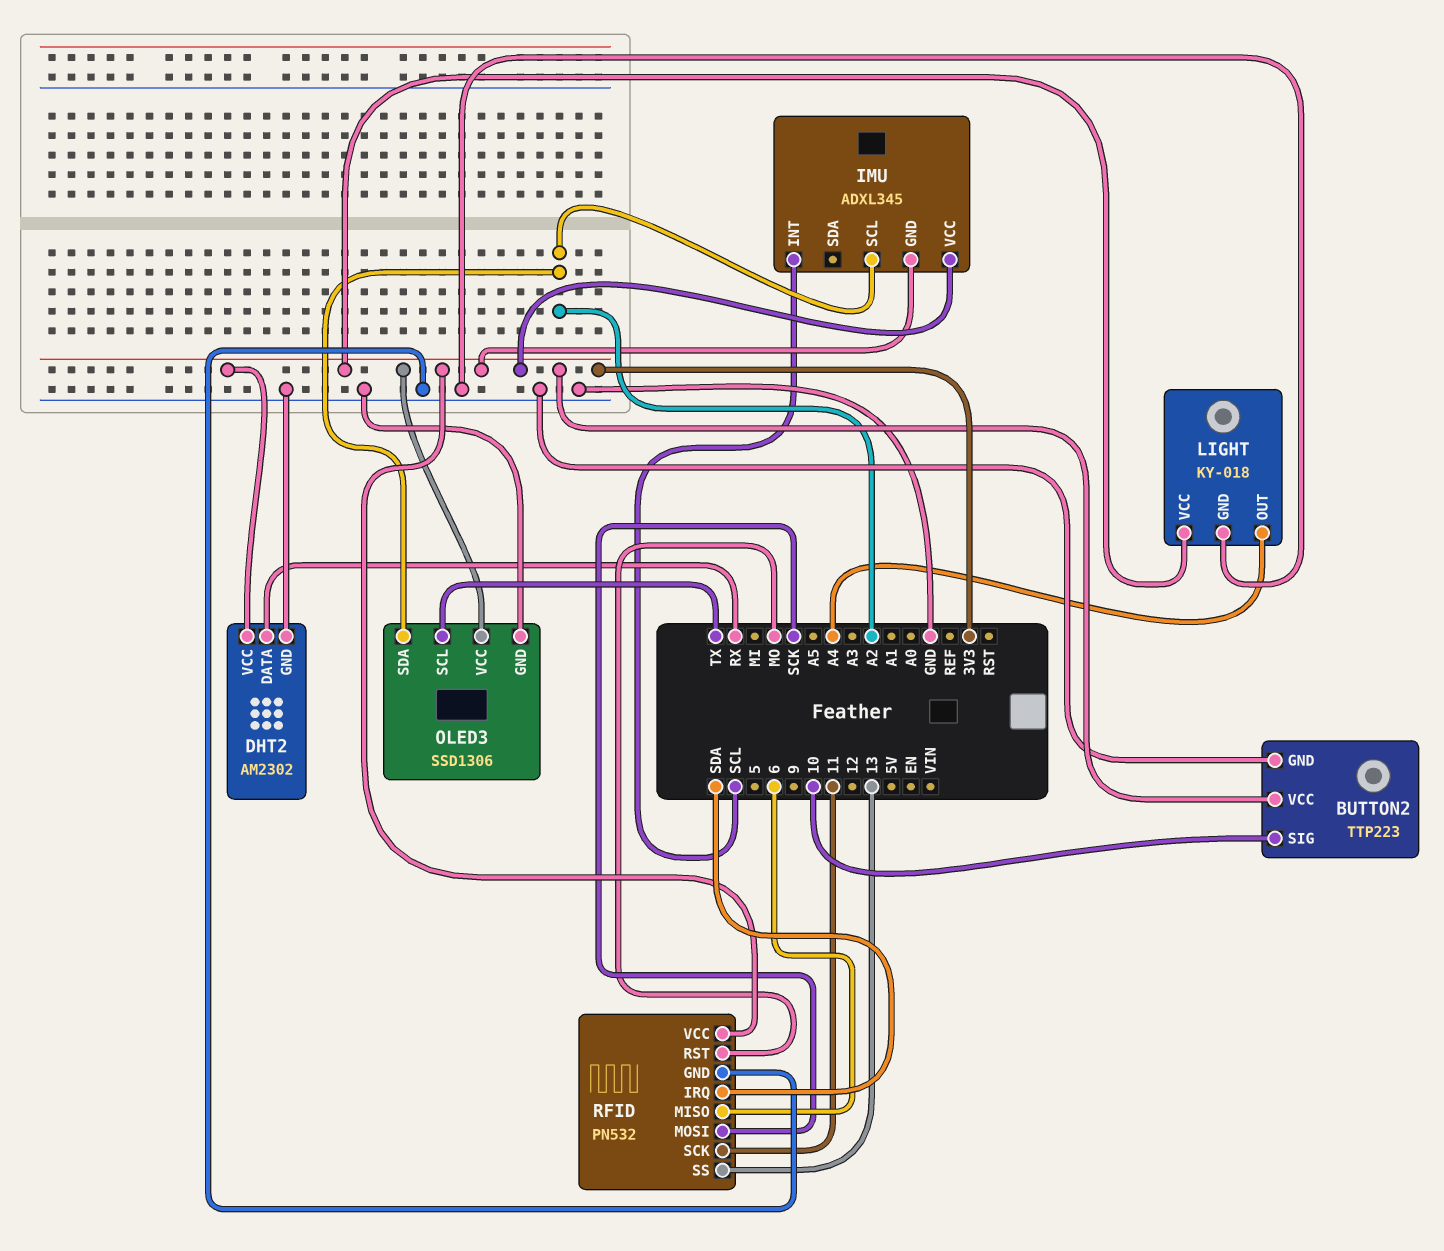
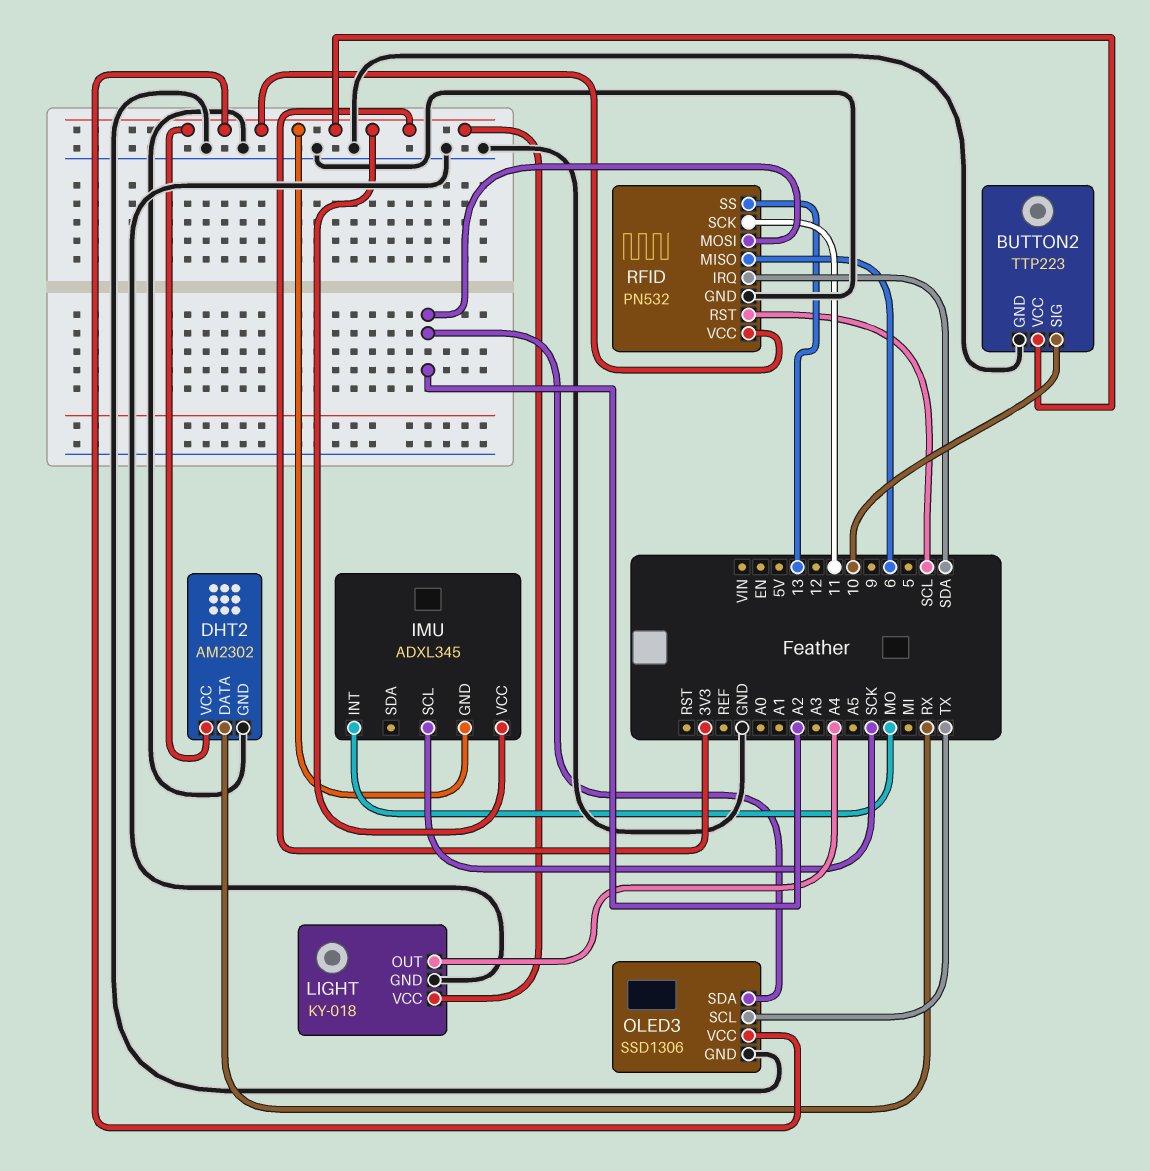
IMU pin INT: SCL -> MO
IMU pin SCL: A2 -> SCK
RFID pin MOSI: SCK -> A2
RFID pin RST: MO -> SCL

